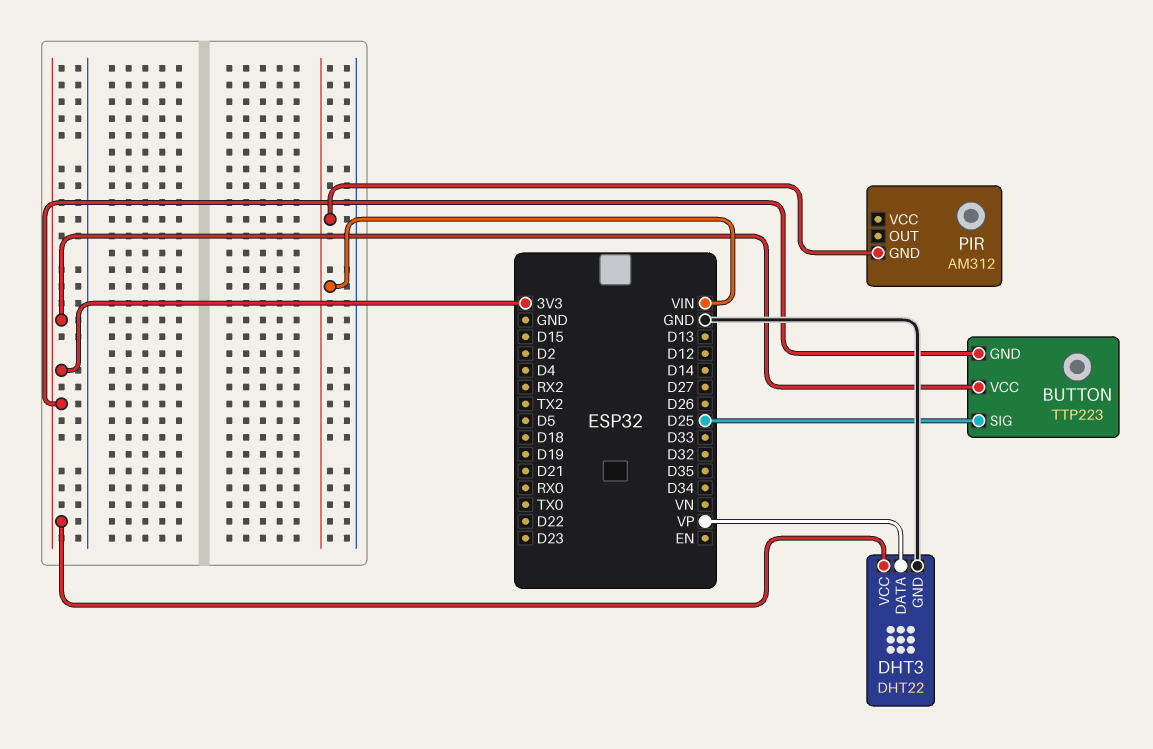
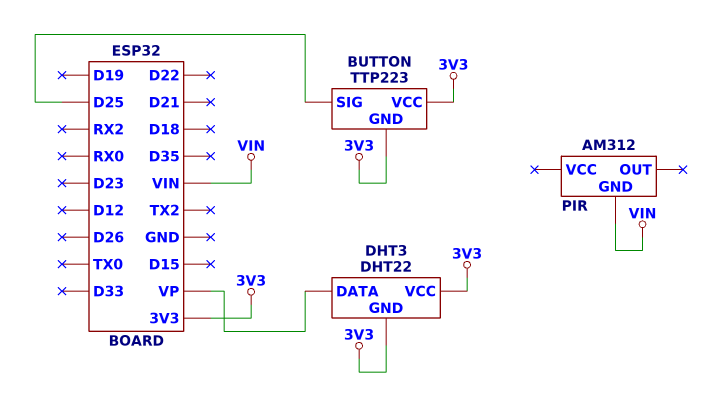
DHT3 pin GND: GND -> 3V3

